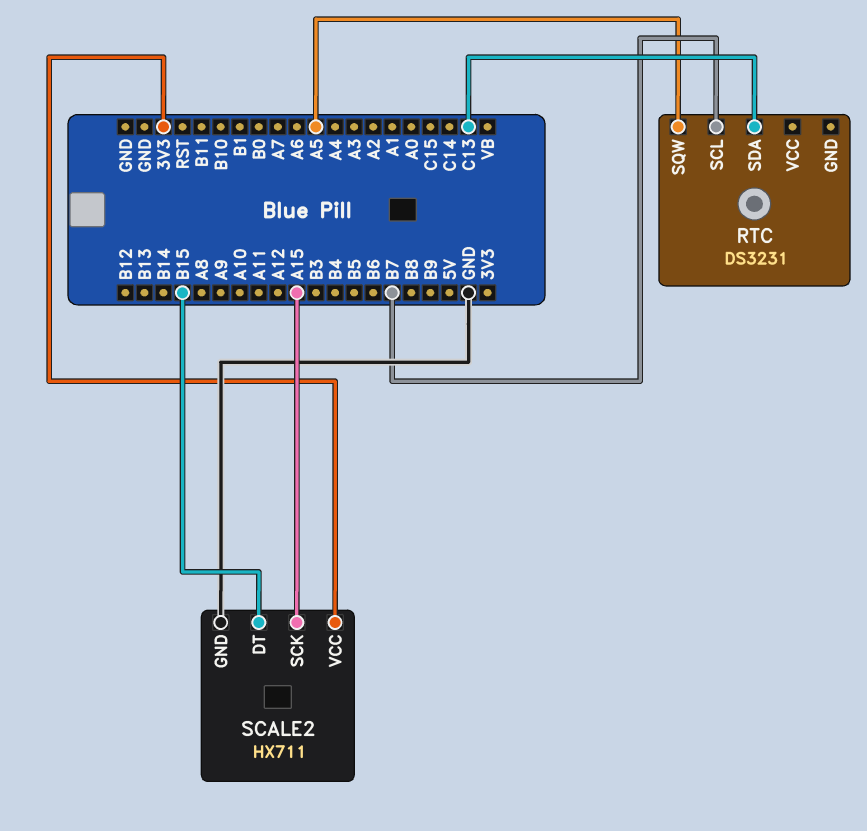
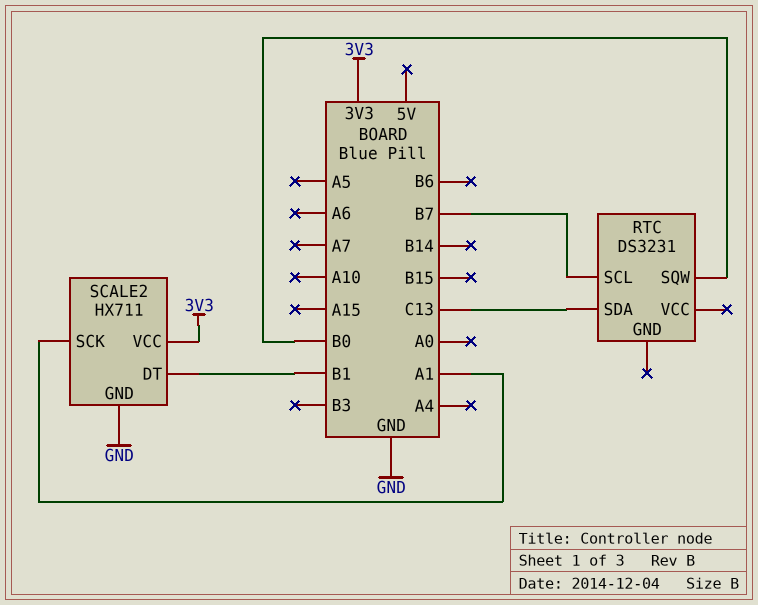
RTC pin SQW: A5 -> B0
SCALE2 pin DT: B15 -> B1
SCALE2 pin SCK: A15 -> A1

